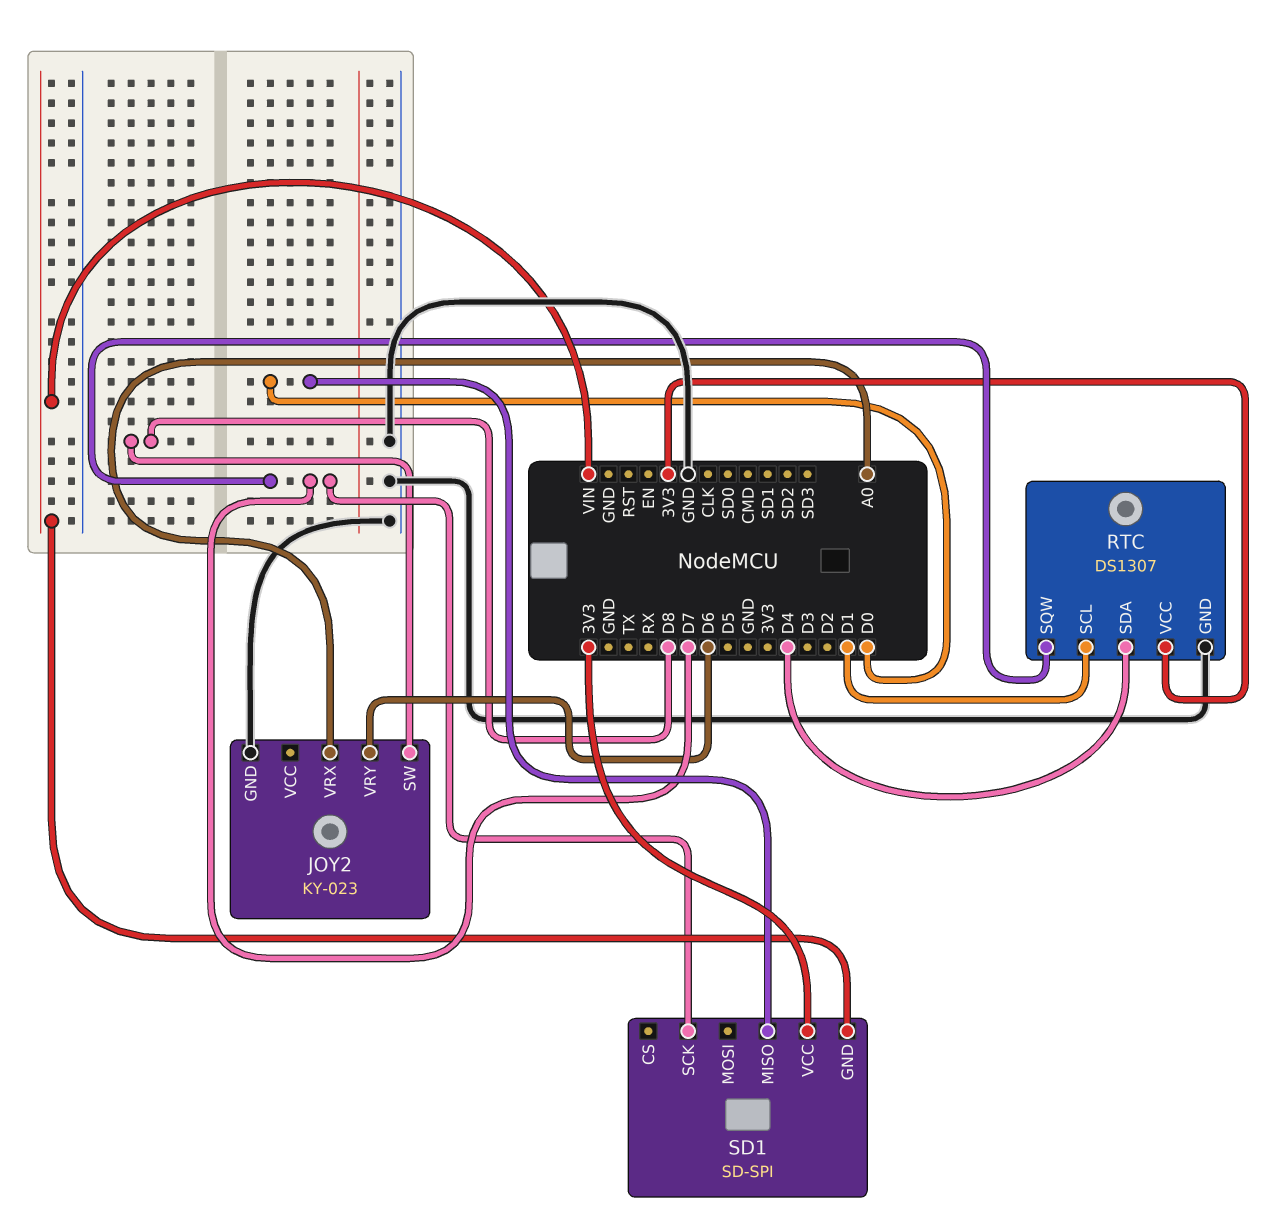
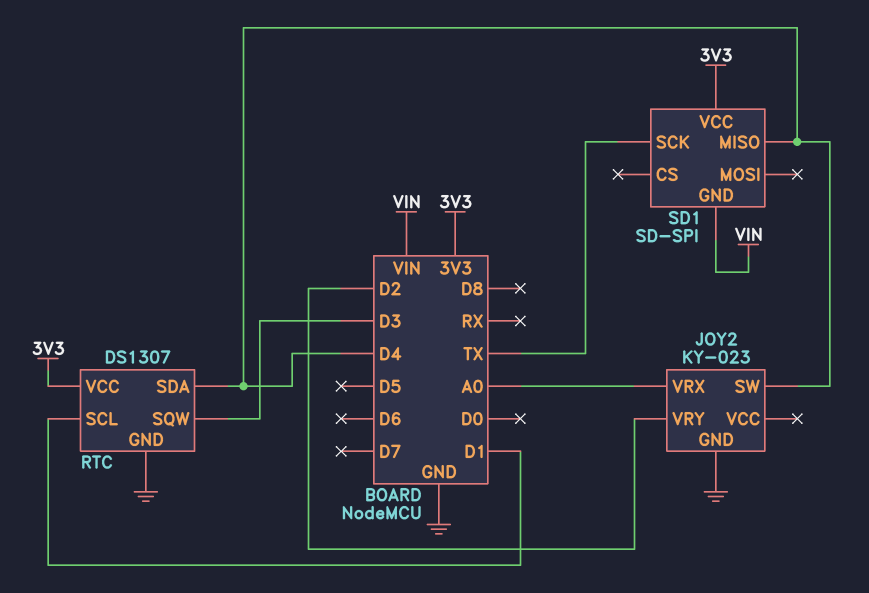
JOY2 pin SW: D8 -> D4
JOY2 pin VRY: D6 -> D2
RTC pin SQW: D7 -> D3
SD1 pin MISO: D0 -> D4
SD1 pin SCK: D7 -> TX

